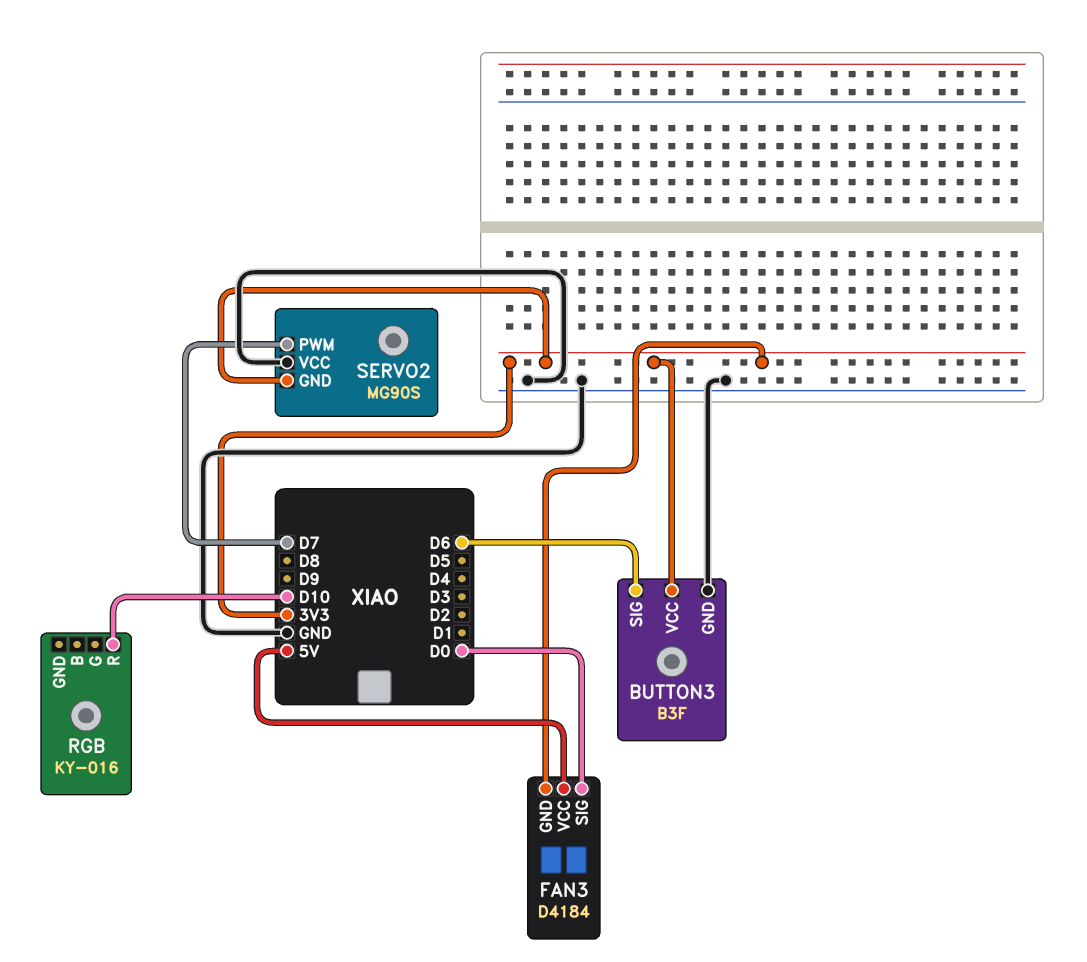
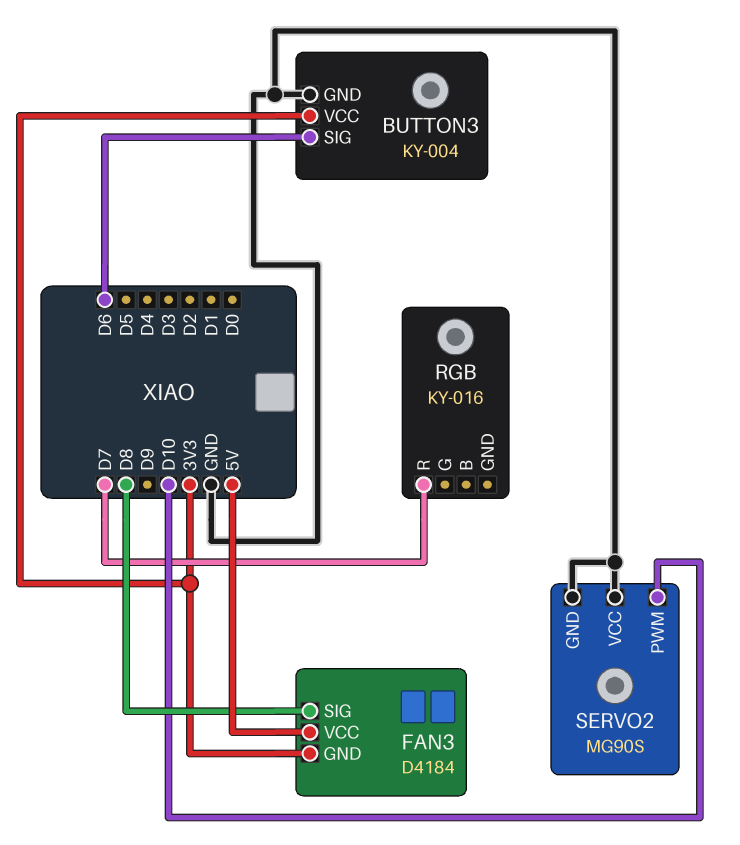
BUTTON3: B3F -> KY-004
FAN3 pin SIG: D0 -> D8
RGB pin R: D10 -> D7
SERVO2 pin GND: 3V3 -> GND
SERVO2 pin PWM: D7 -> D10

